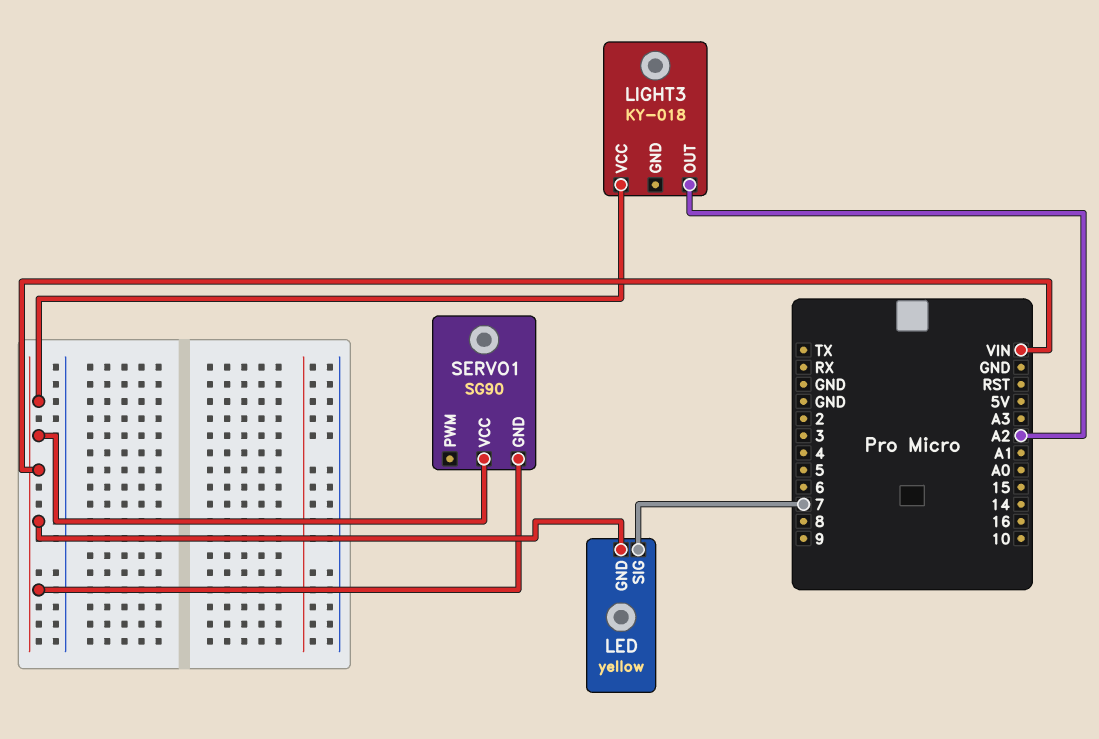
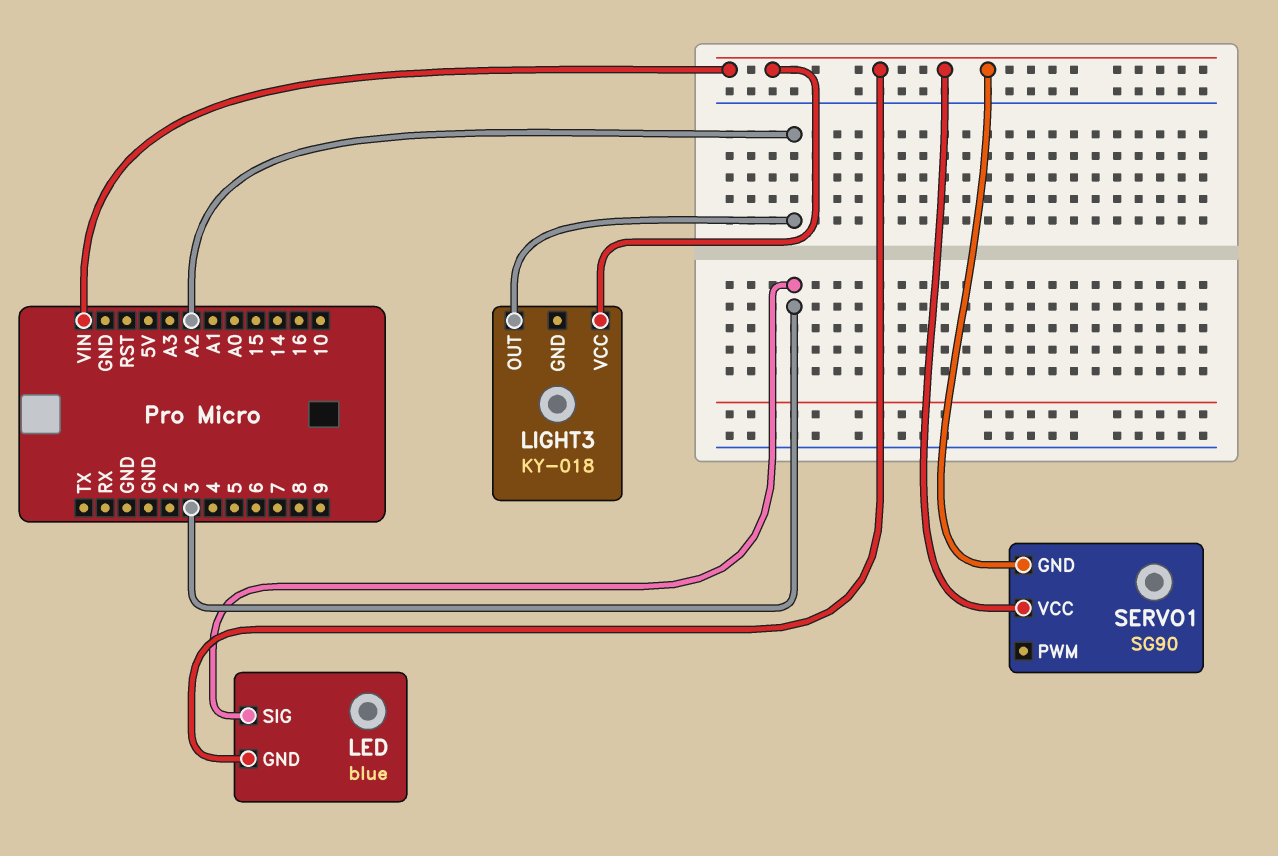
LED: yellow -> blue
LED pin SIG: 7 -> 3

